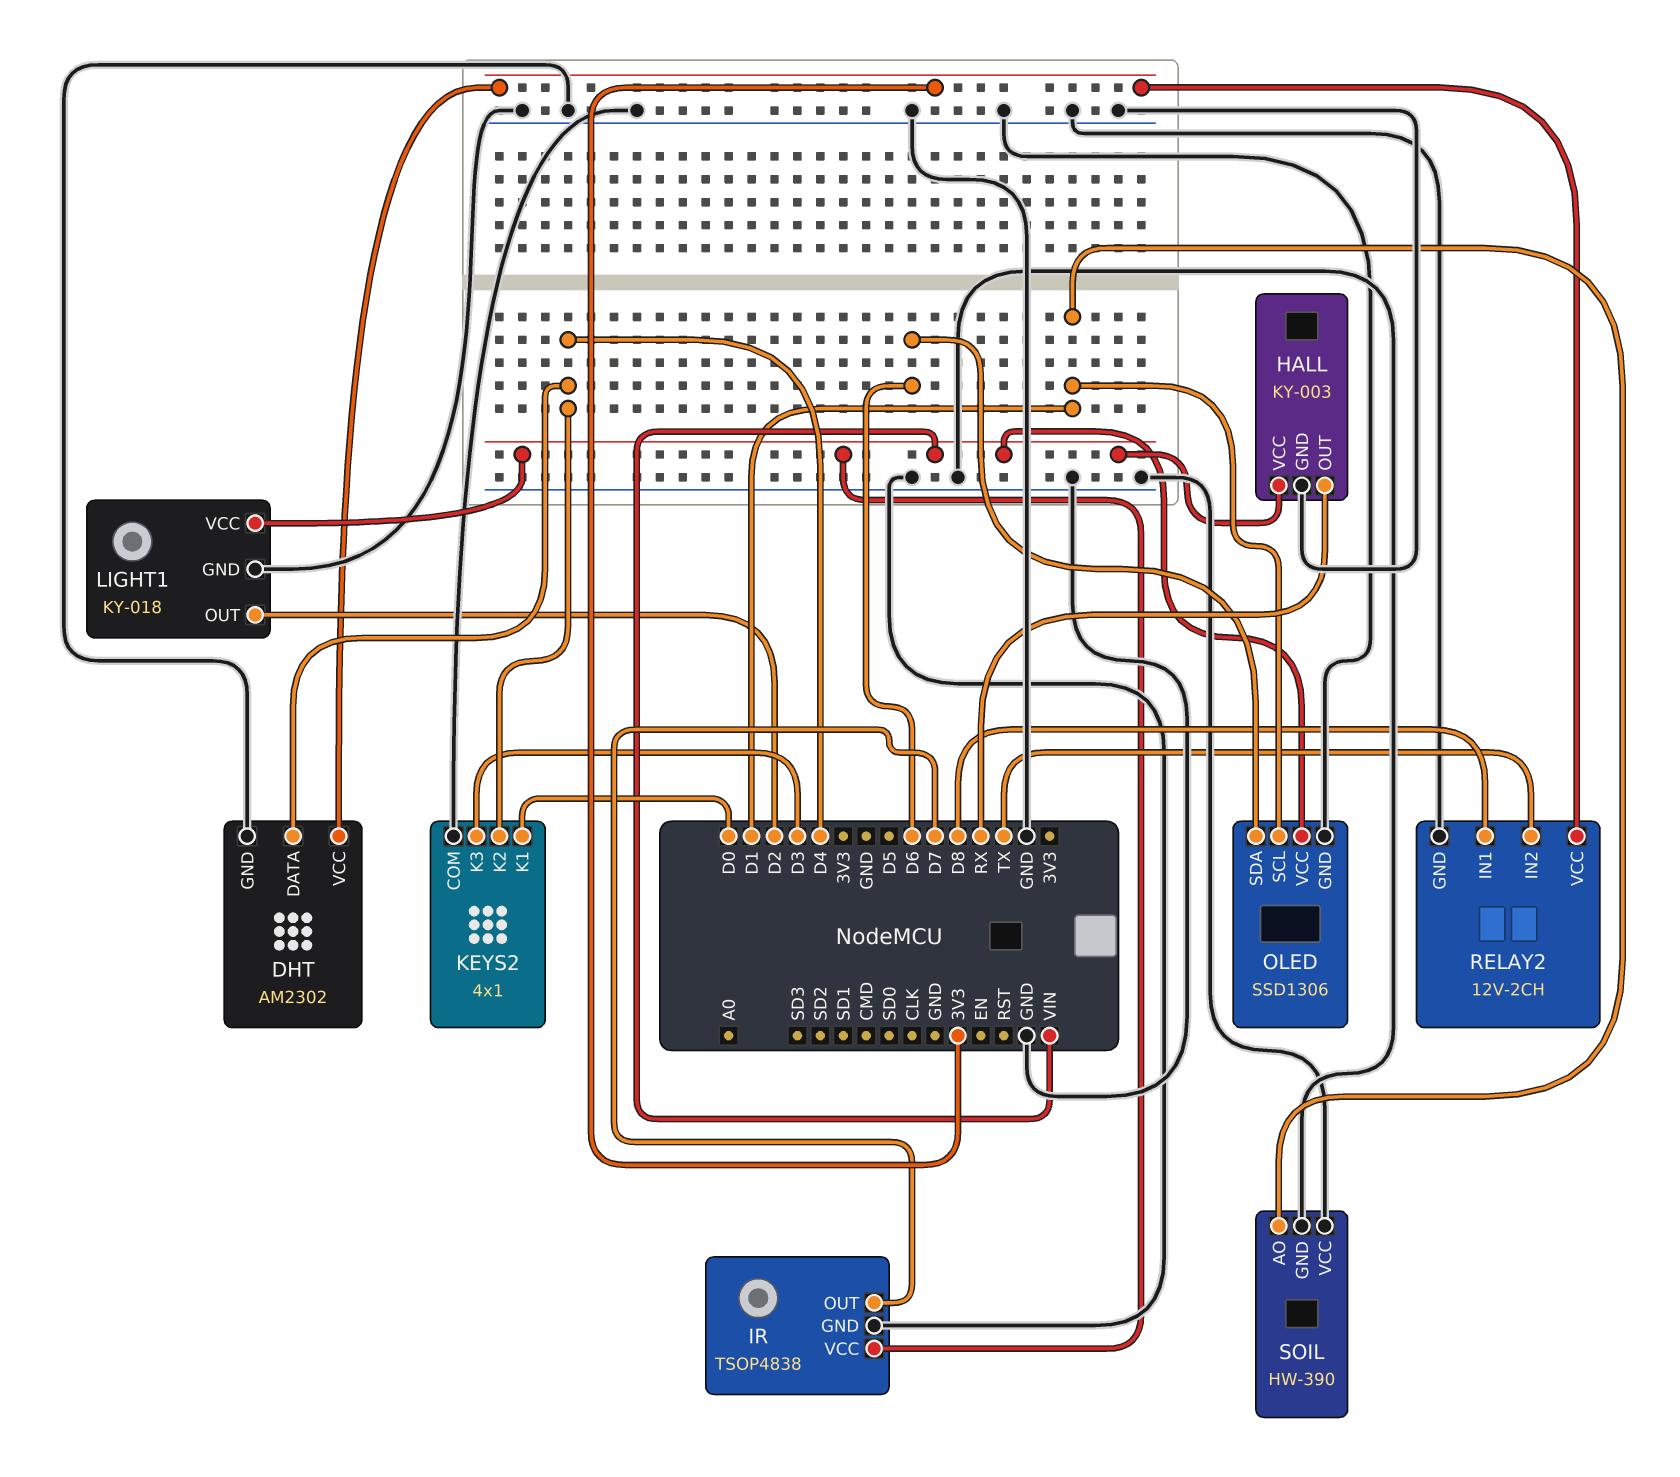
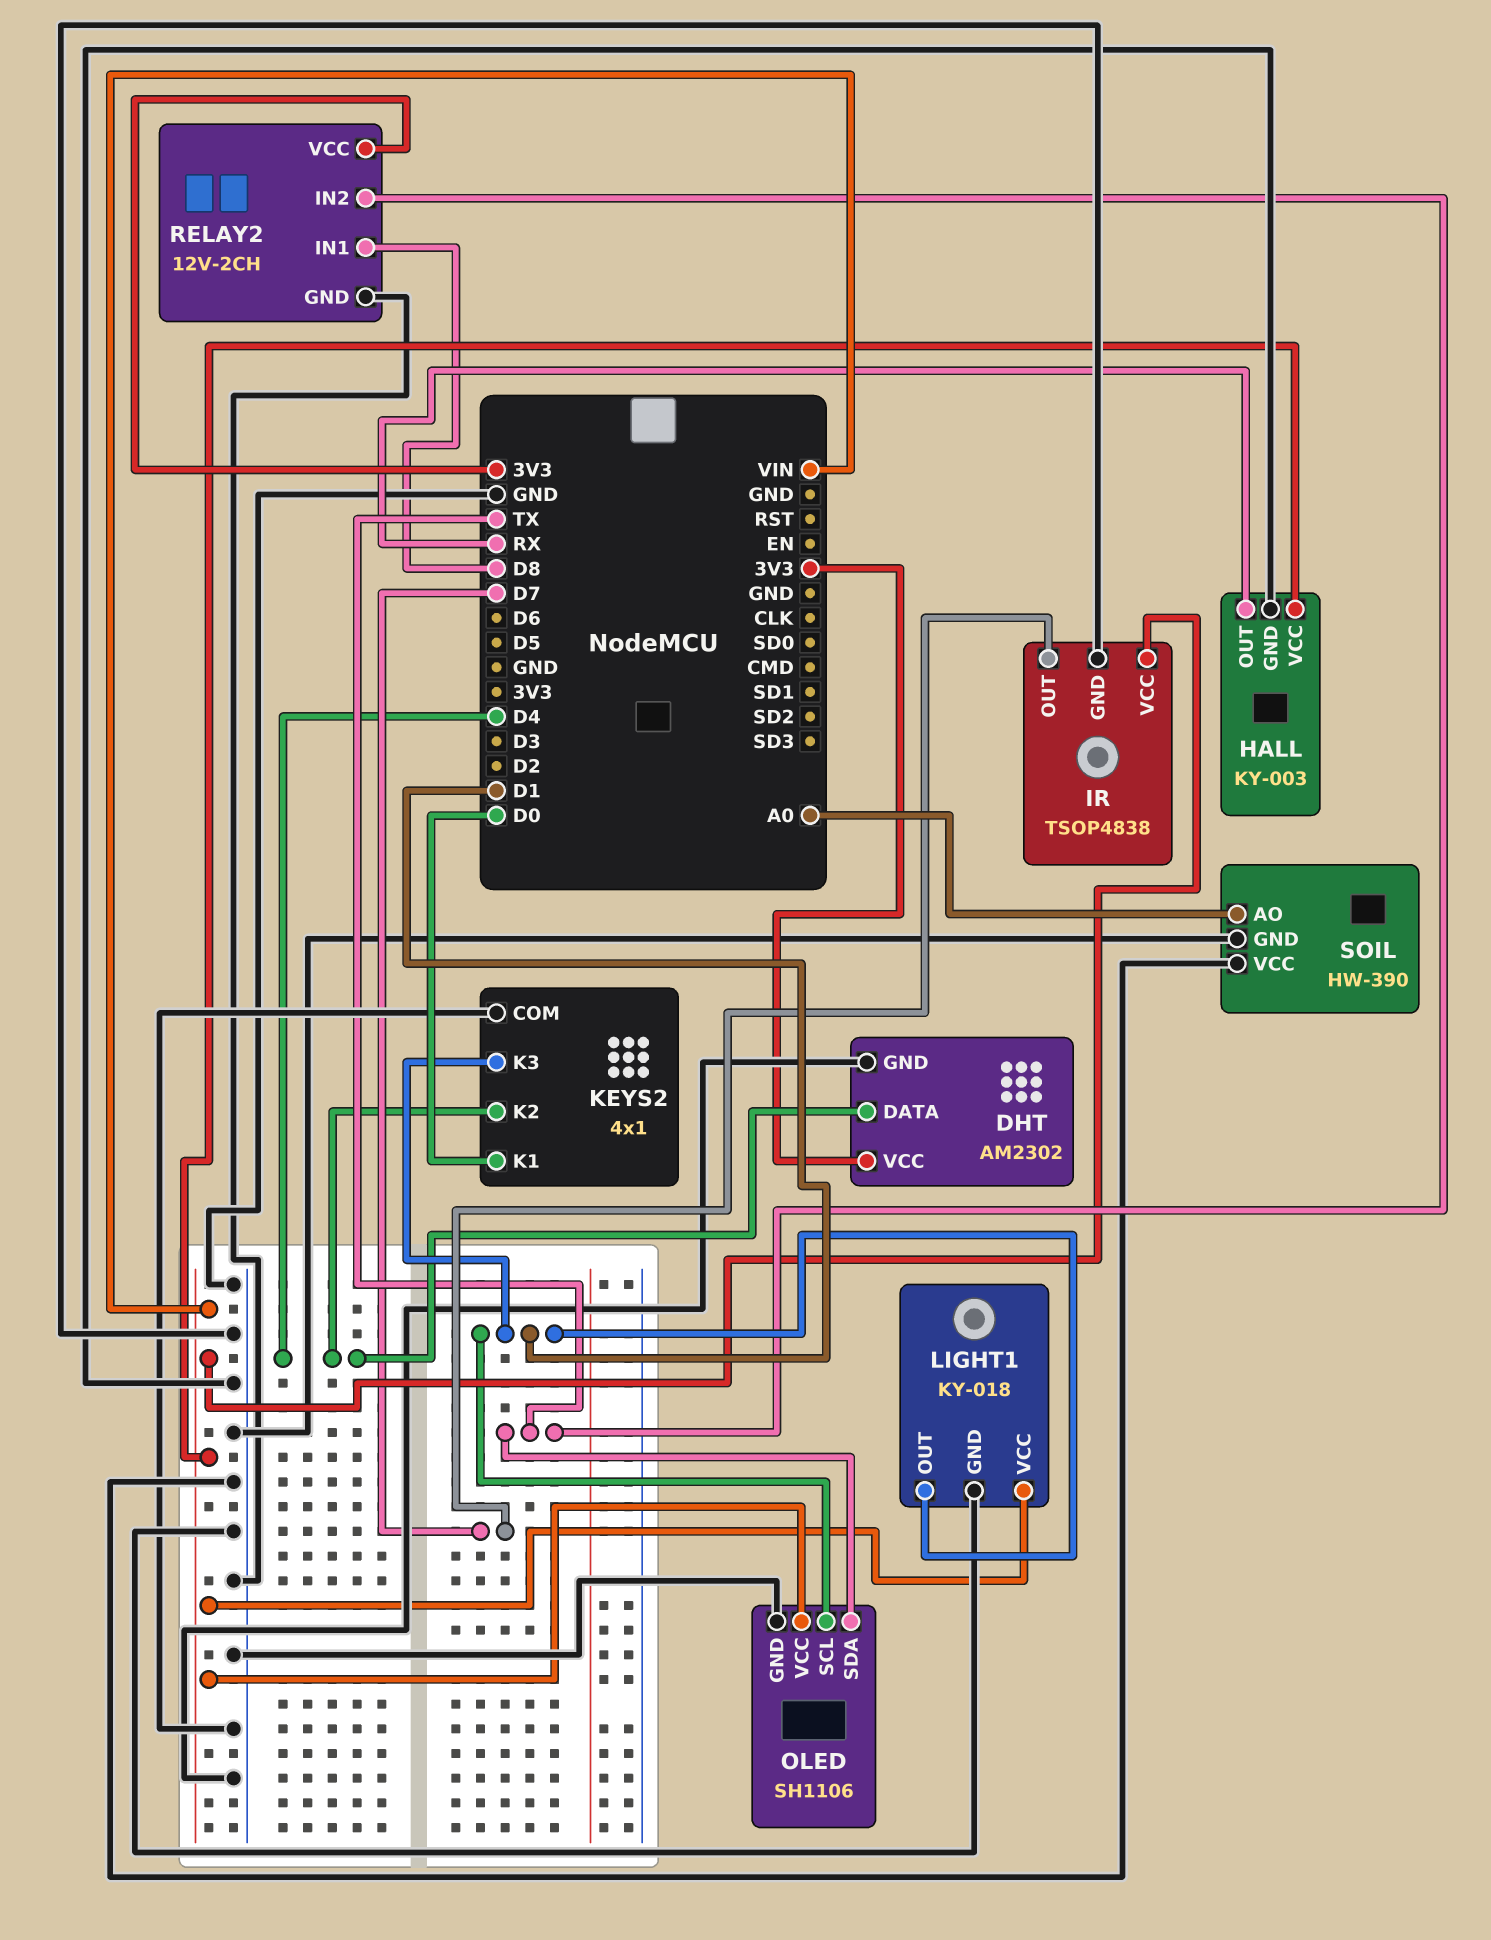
KEYS2 pin K3: D3 -> D1
LIGHT1 pin OUT: D2 -> D1
OLED: SSD1306 -> SH1106
OLED pin SDA: D6 -> TX
SOIL pin AO: D1 -> A0

